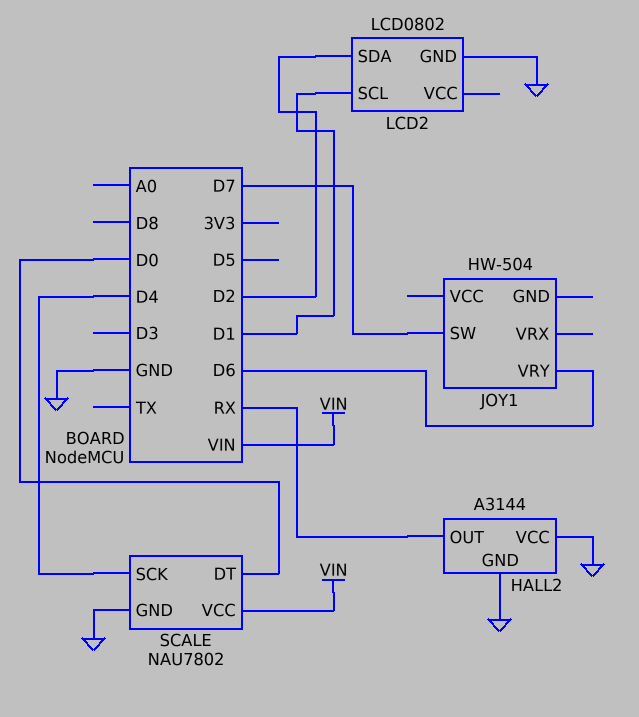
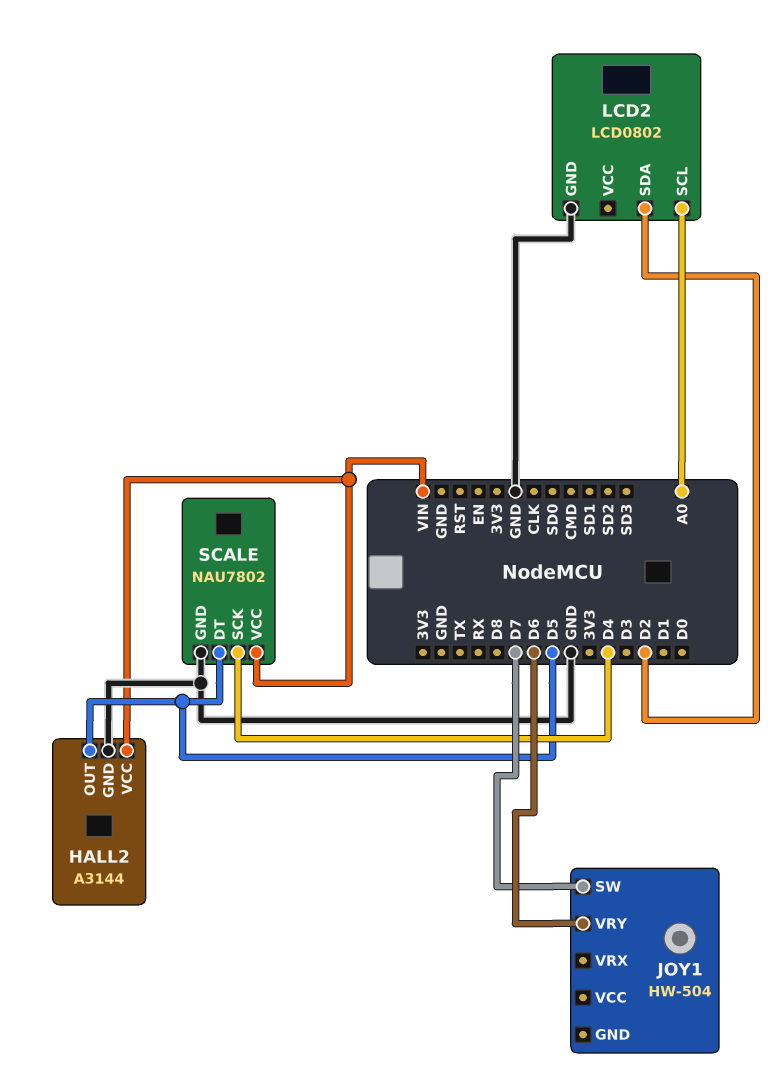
HALL2 pin OUT: RX -> D5
HALL2 pin VCC: GND -> VIN
LCD2 pin SCL: D1 -> A0
SCALE pin DT: D0 -> D5

